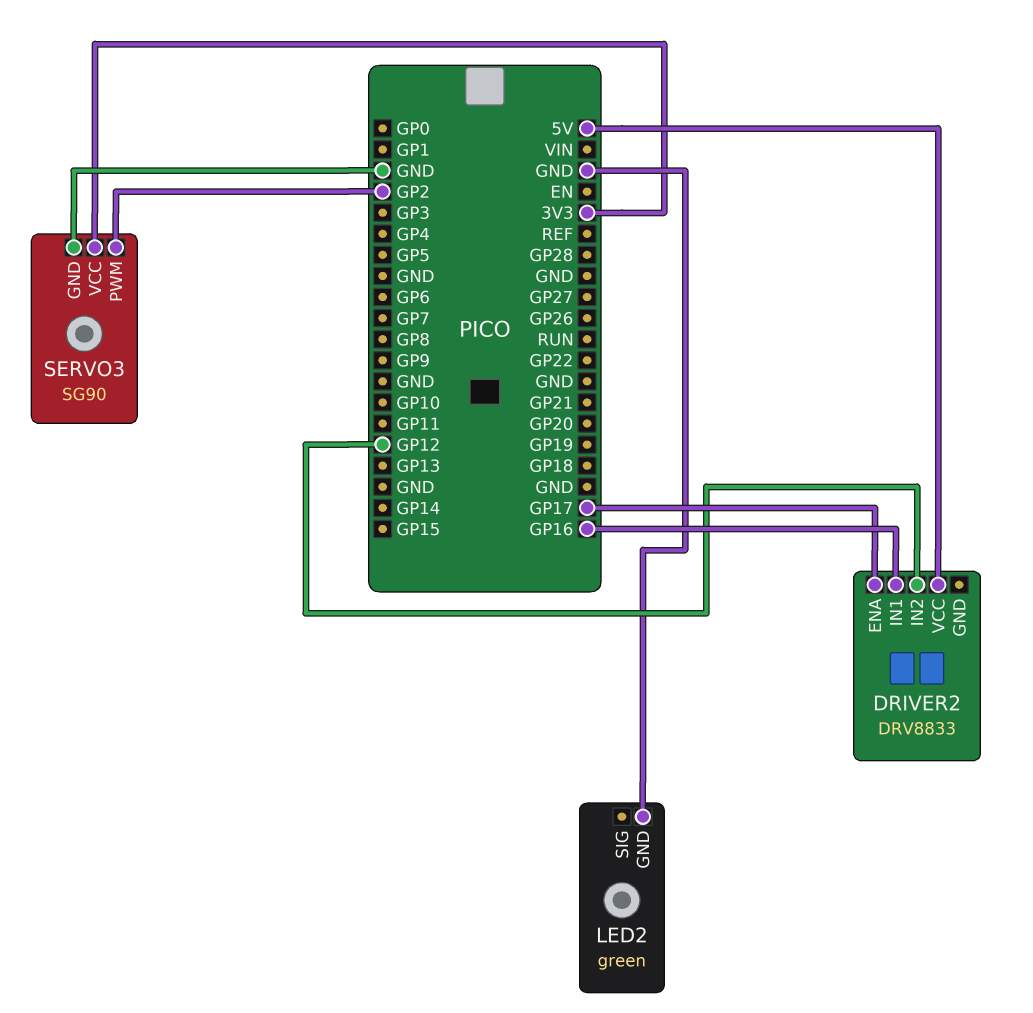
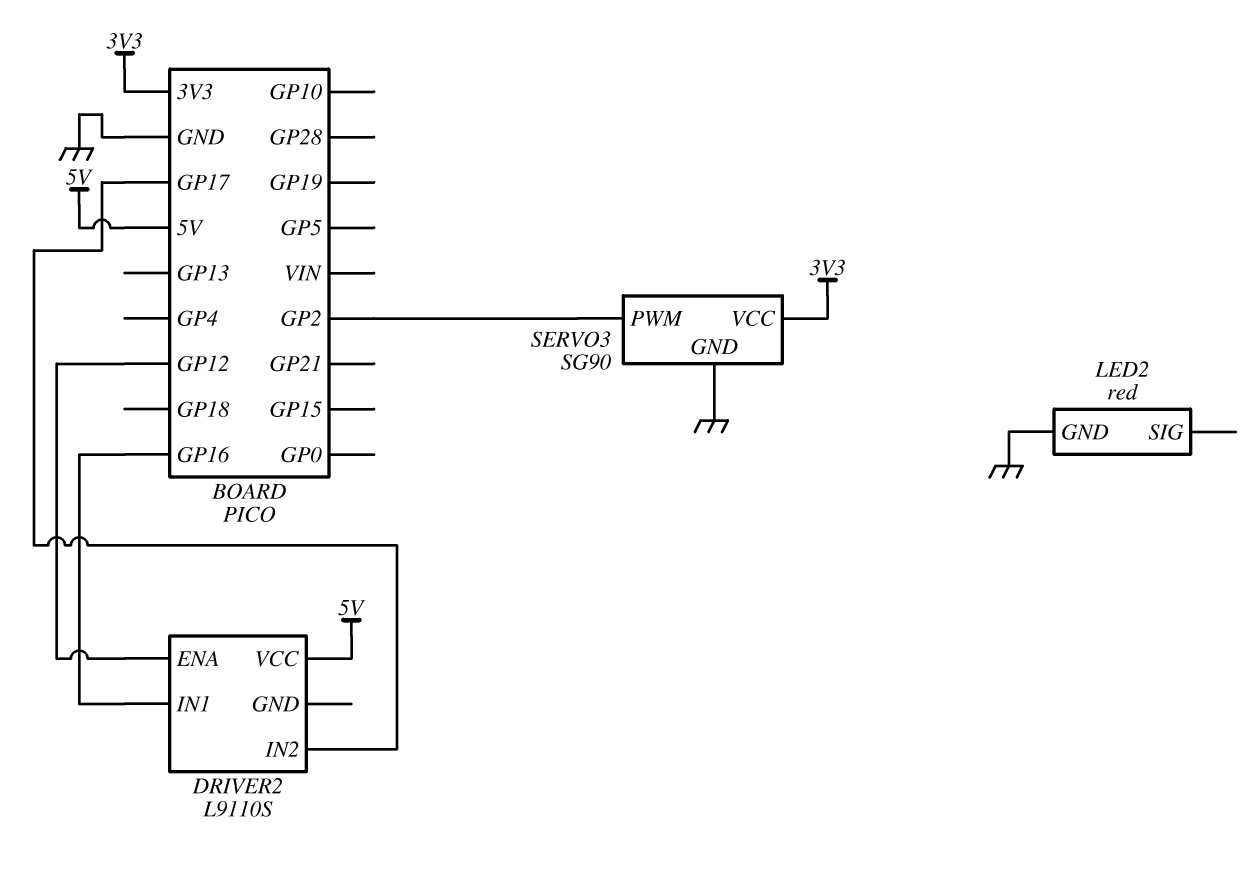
DRIVER2: DRV8833 -> L9110S
DRIVER2 pin ENA: GP17 -> GP12
DRIVER2 pin IN2: GP12 -> GP17
LED2: green -> red

